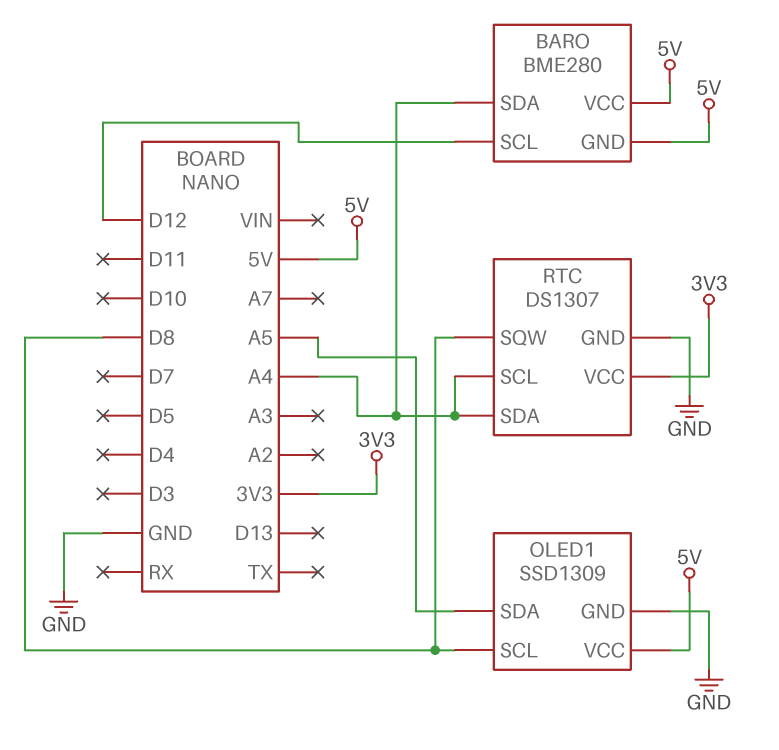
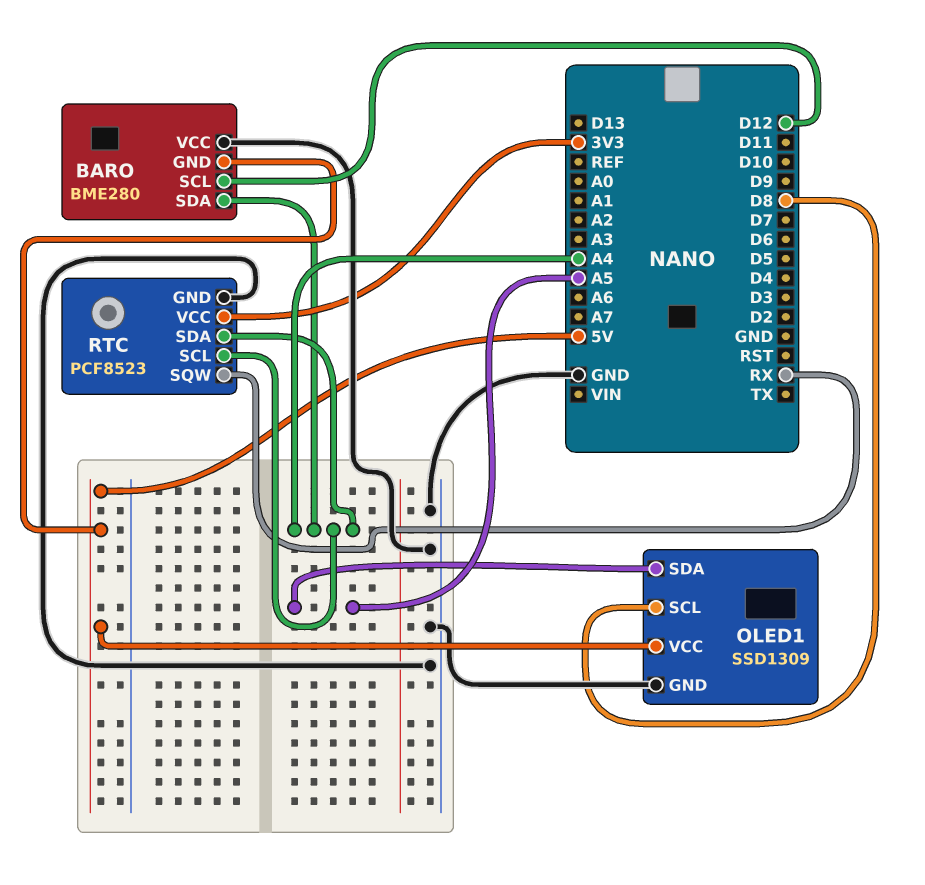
BARO pin VCC: 5V -> GND
RTC: DS1307 -> PCF8523
RTC pin SQW: D8 -> RX

